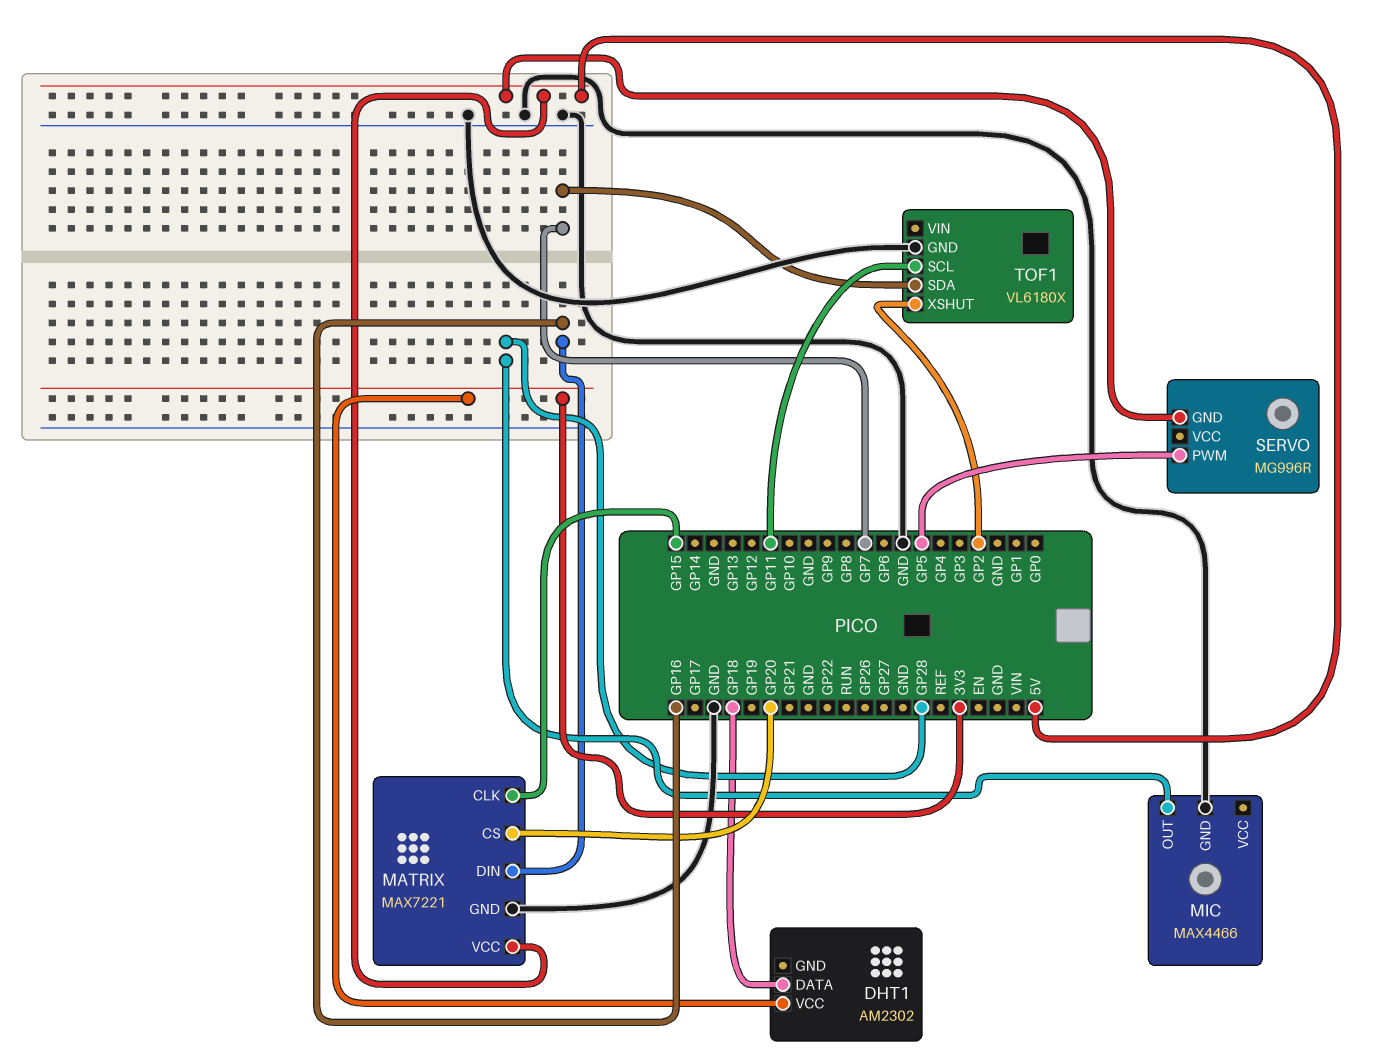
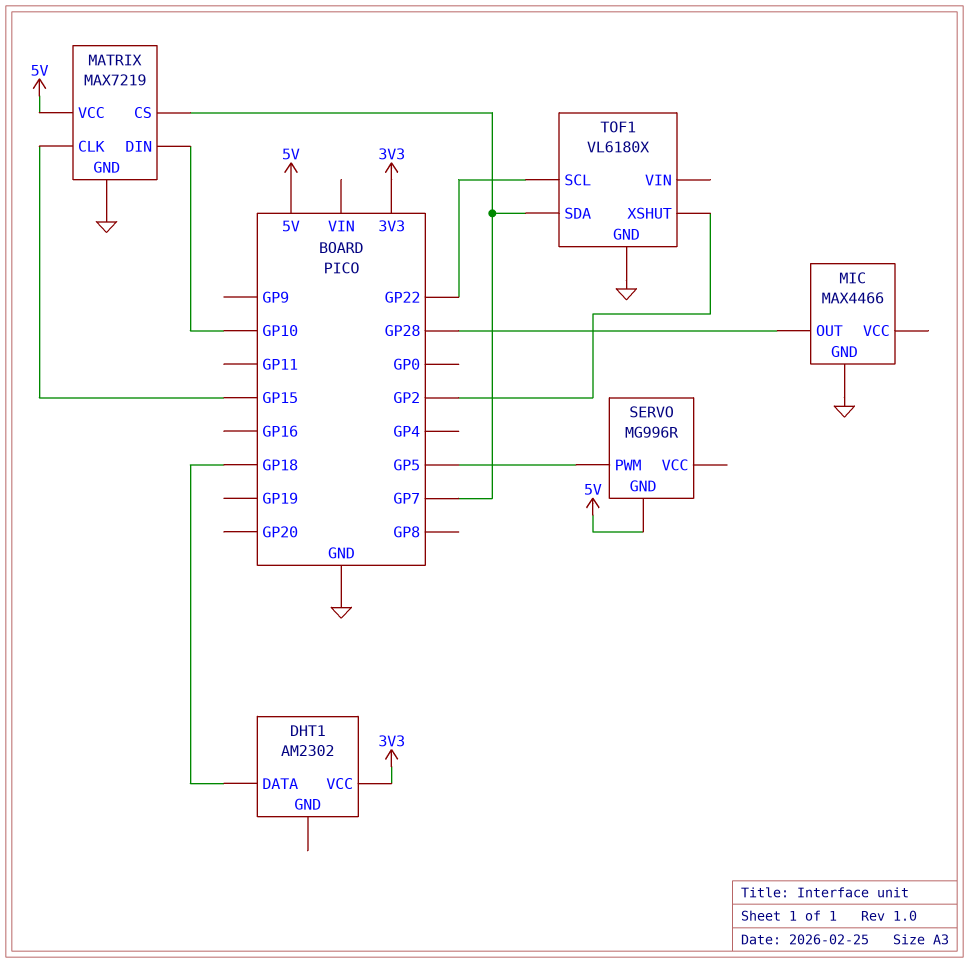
MATRIX: MAX7221 -> MAX7219
MATRIX pin CS: GP20 -> GP7
MATRIX pin DIN: GP16 -> GP10
TOF1 pin SCL: GP11 -> GP22

